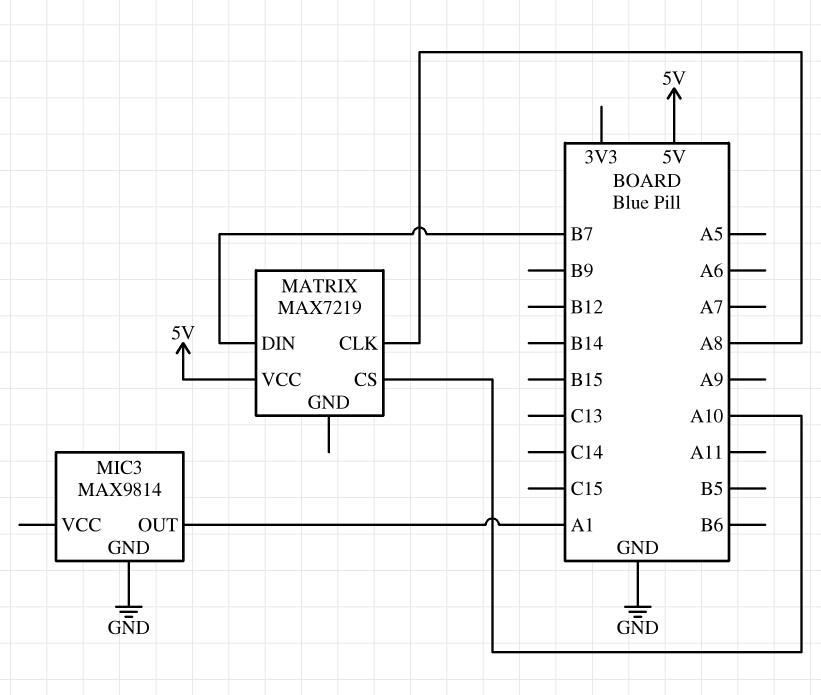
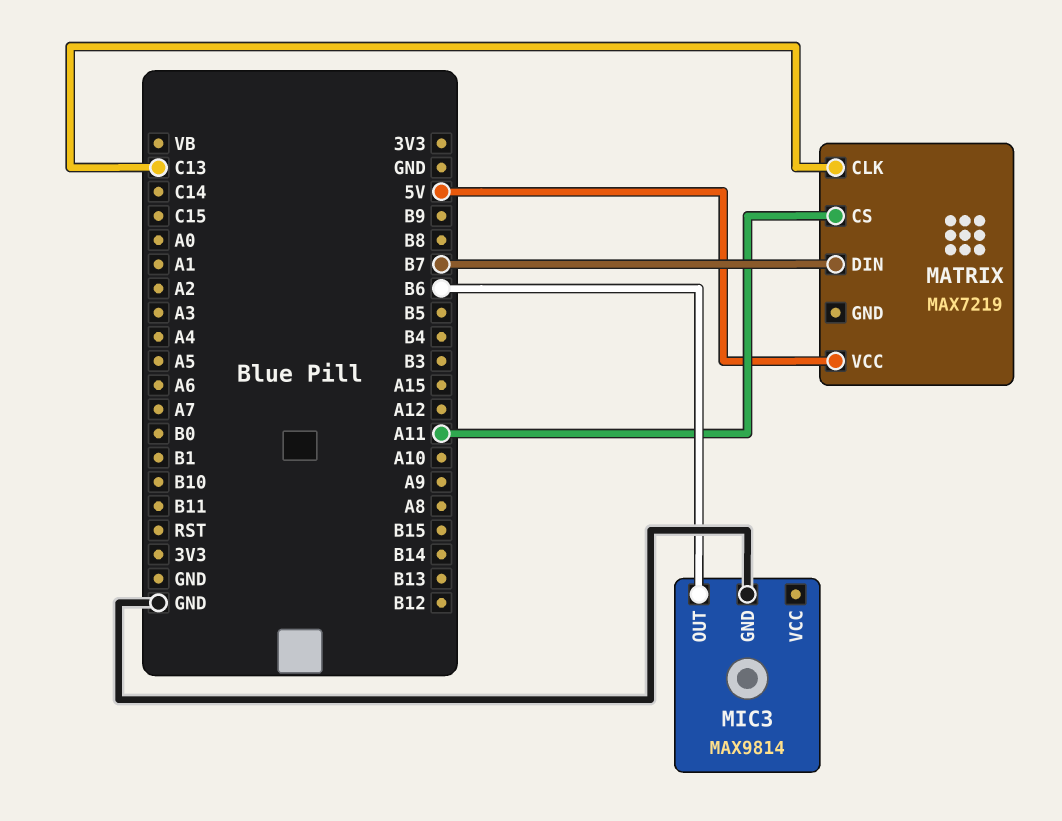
MATRIX pin CLK: A8 -> C13
MATRIX pin CS: A10 -> A11
MIC3 pin OUT: A1 -> B6

